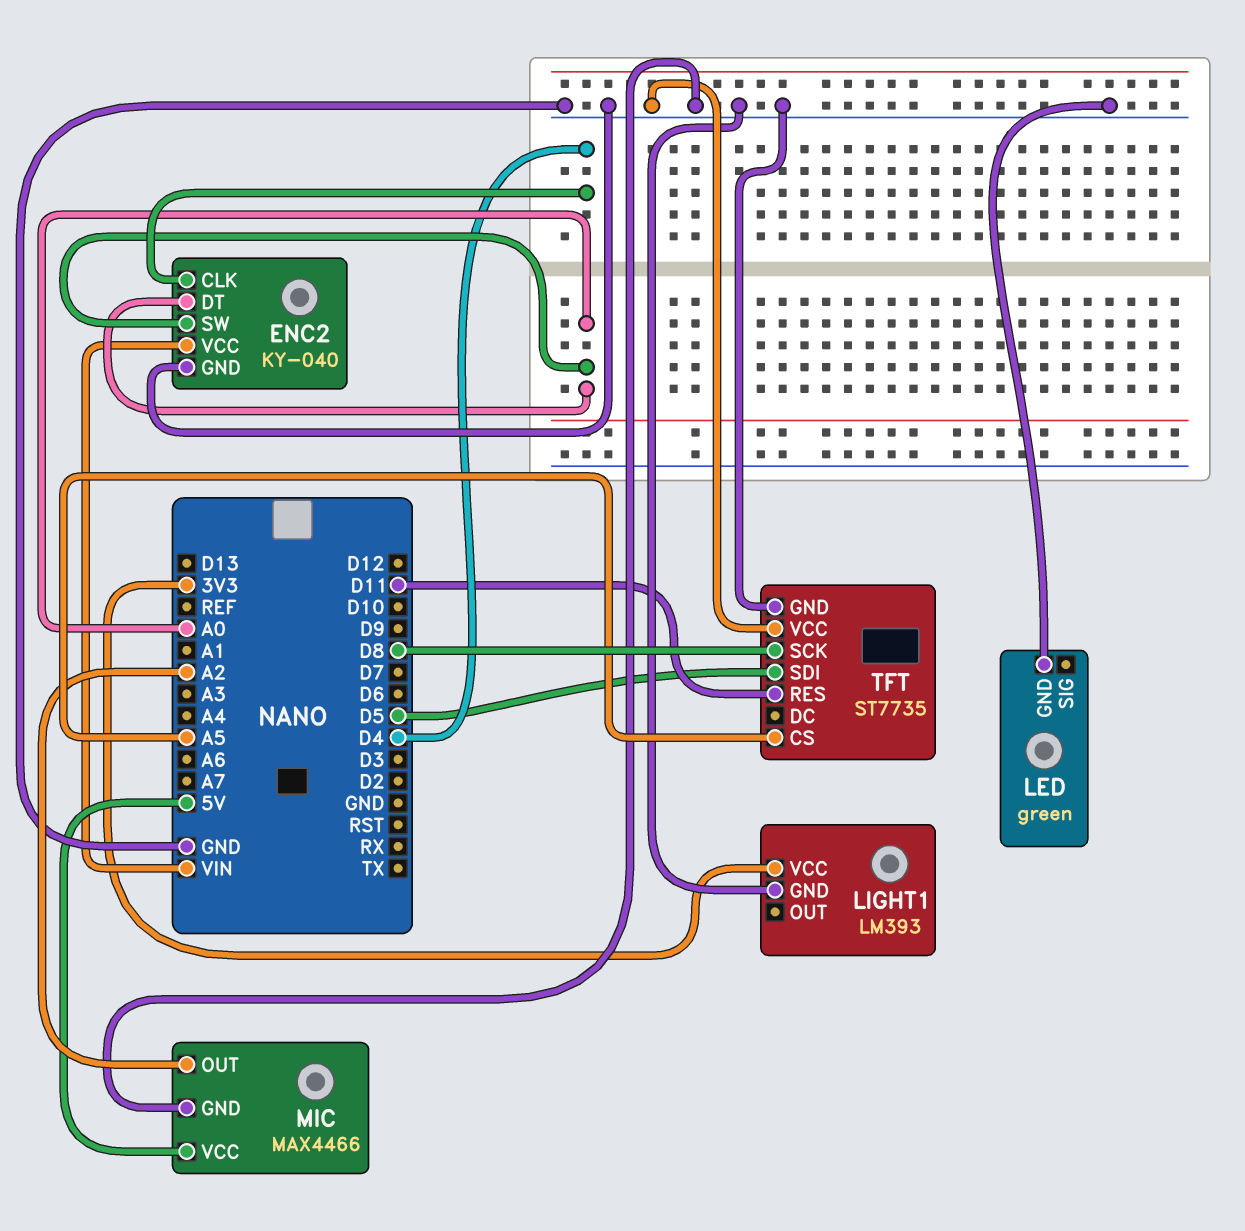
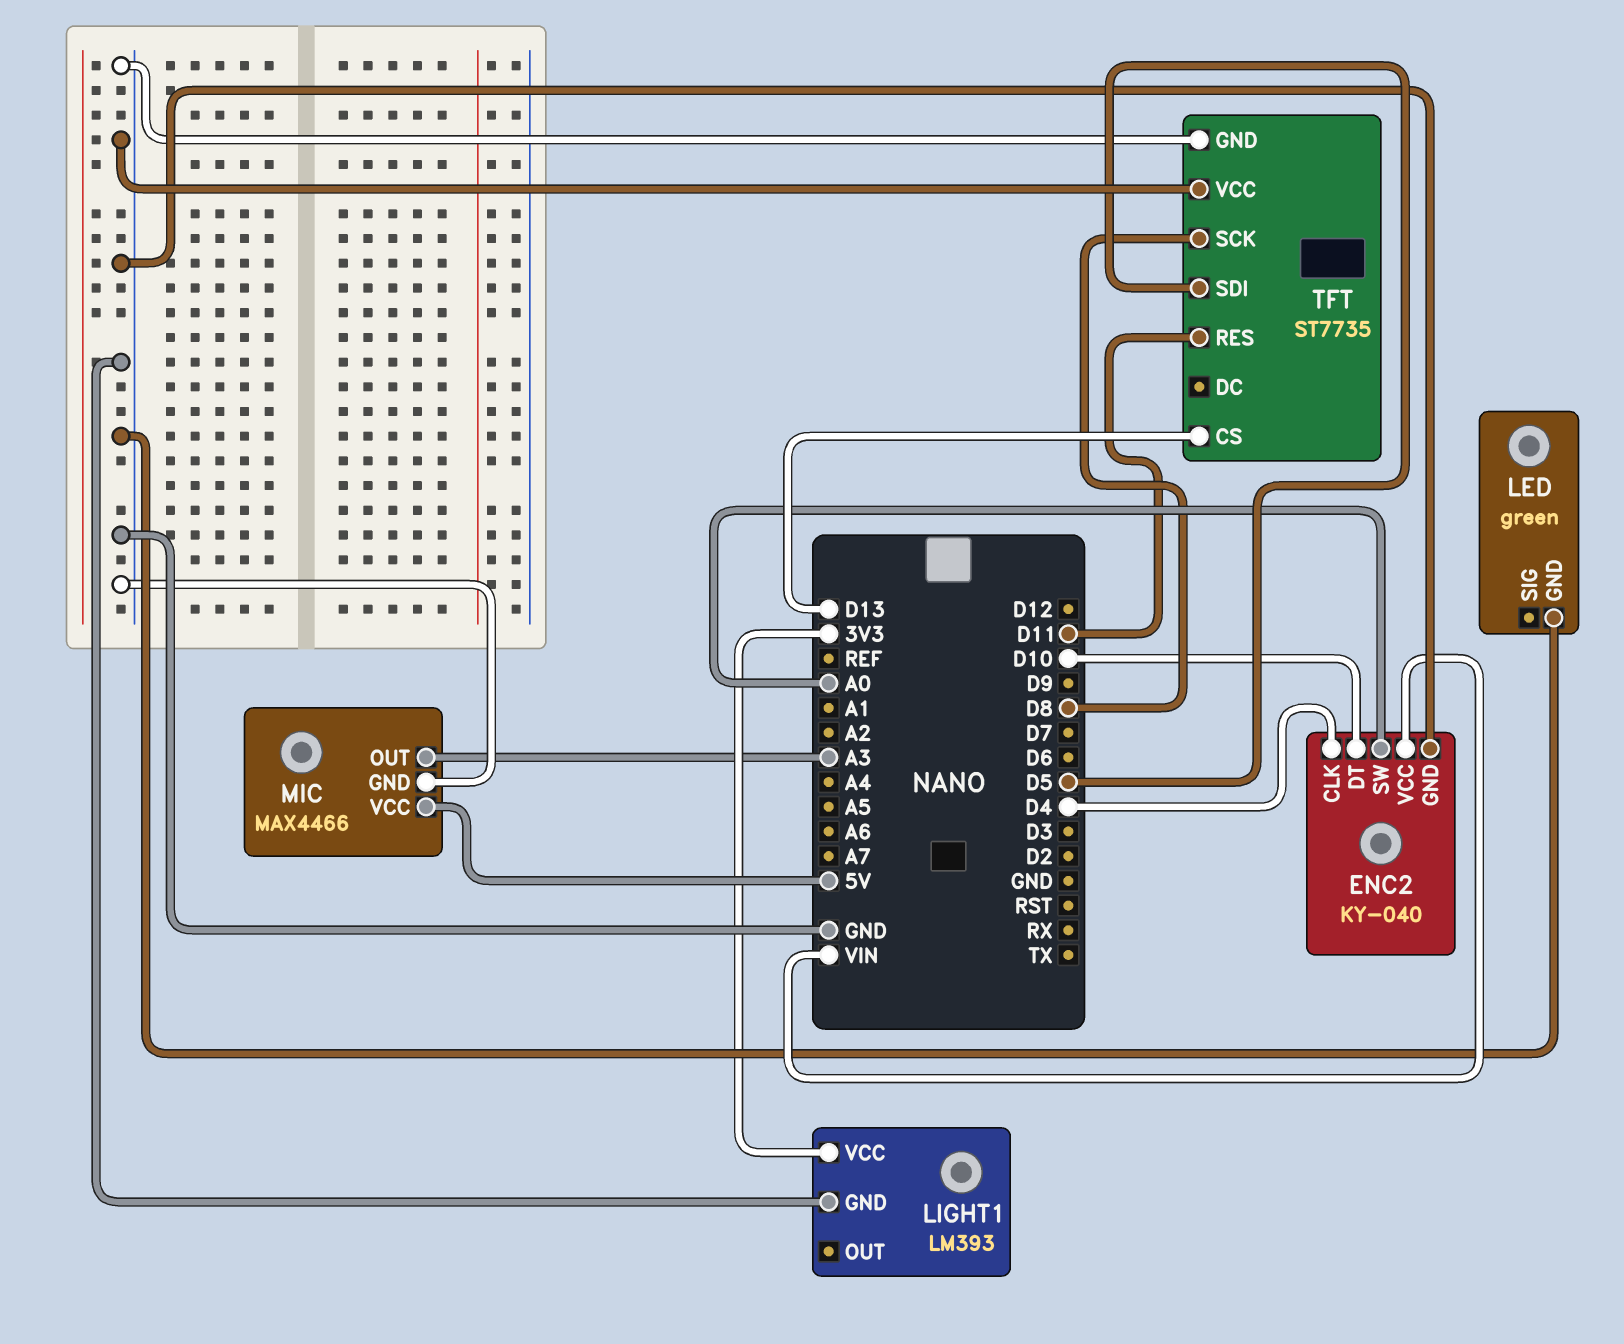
ENC2 pin DT: A0 -> D10
MIC pin OUT: A2 -> A3
TFT pin CS: A5 -> D13

